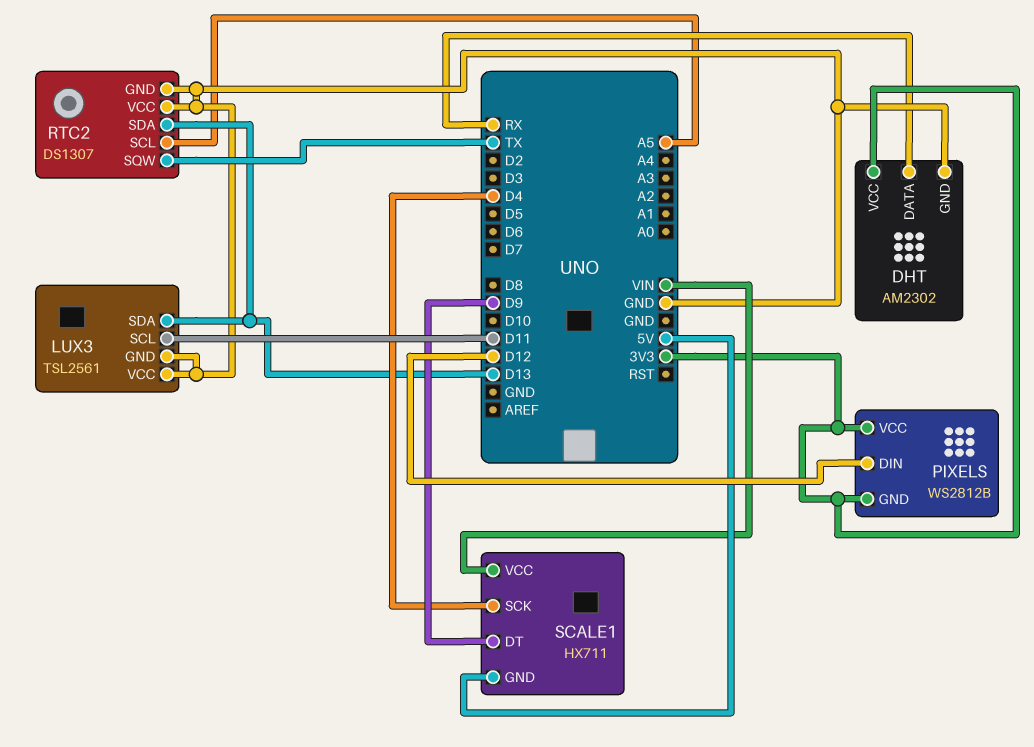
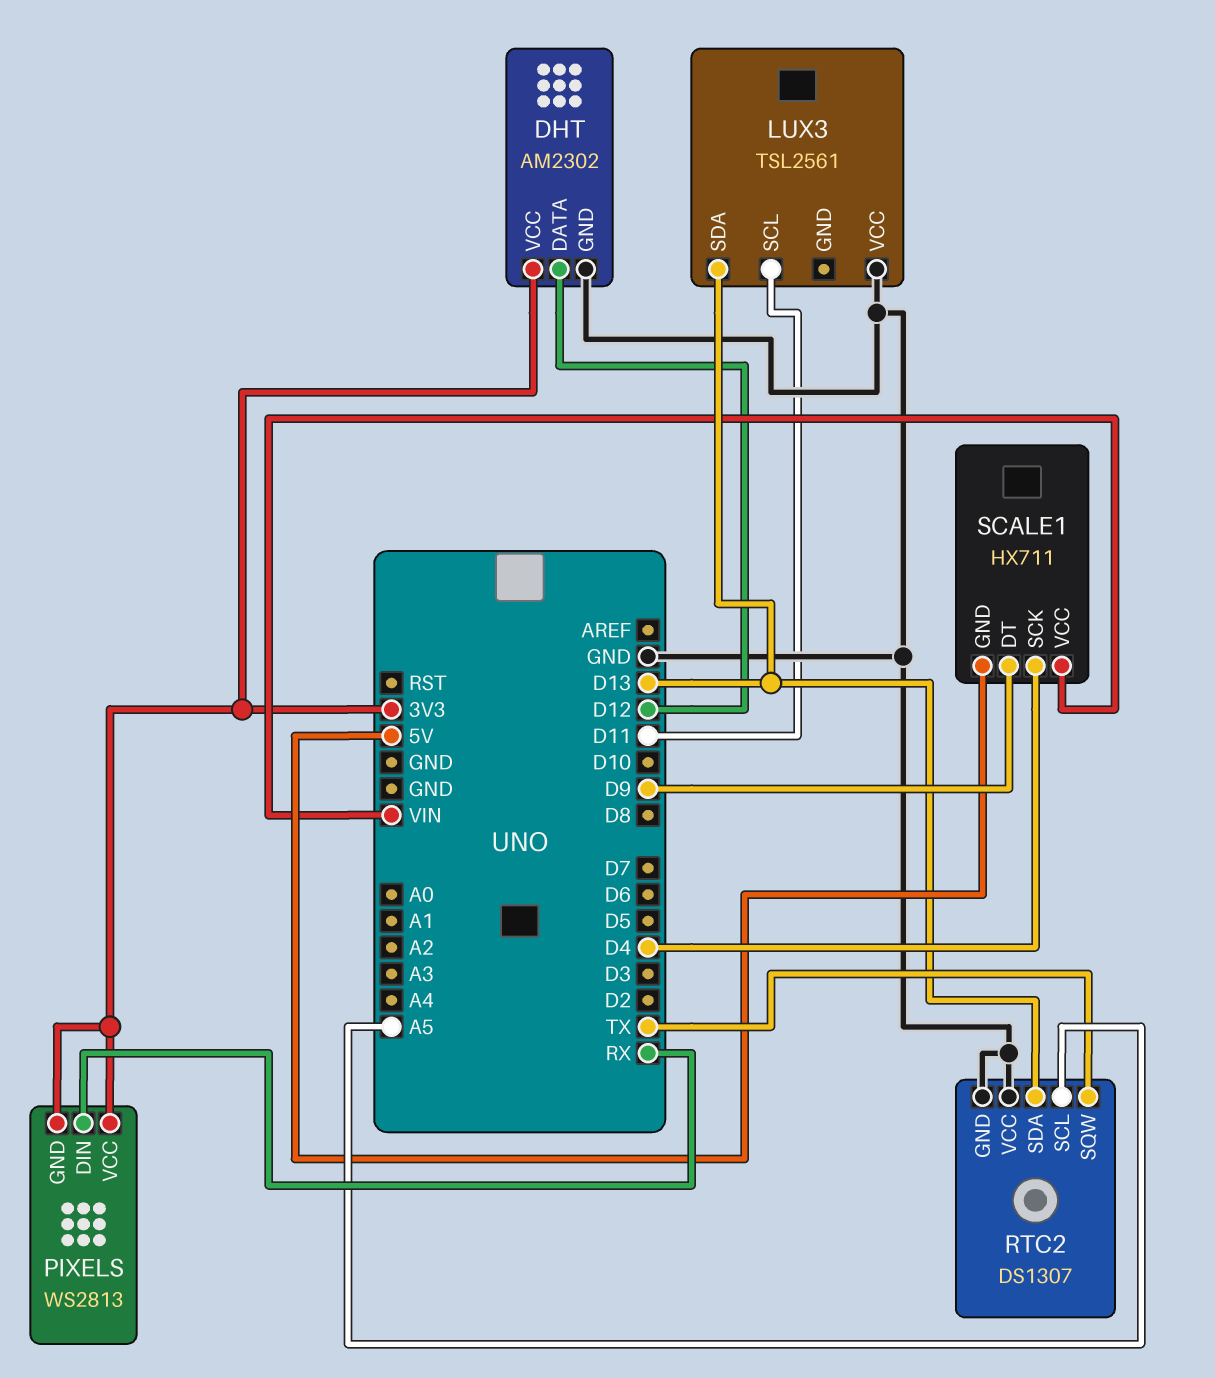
DHT pin DATA: RX -> D12
LUX3 pin GND: GND -> none
PIXELS: WS2812B -> WS2813
PIXELS pin DIN: D12 -> RX

